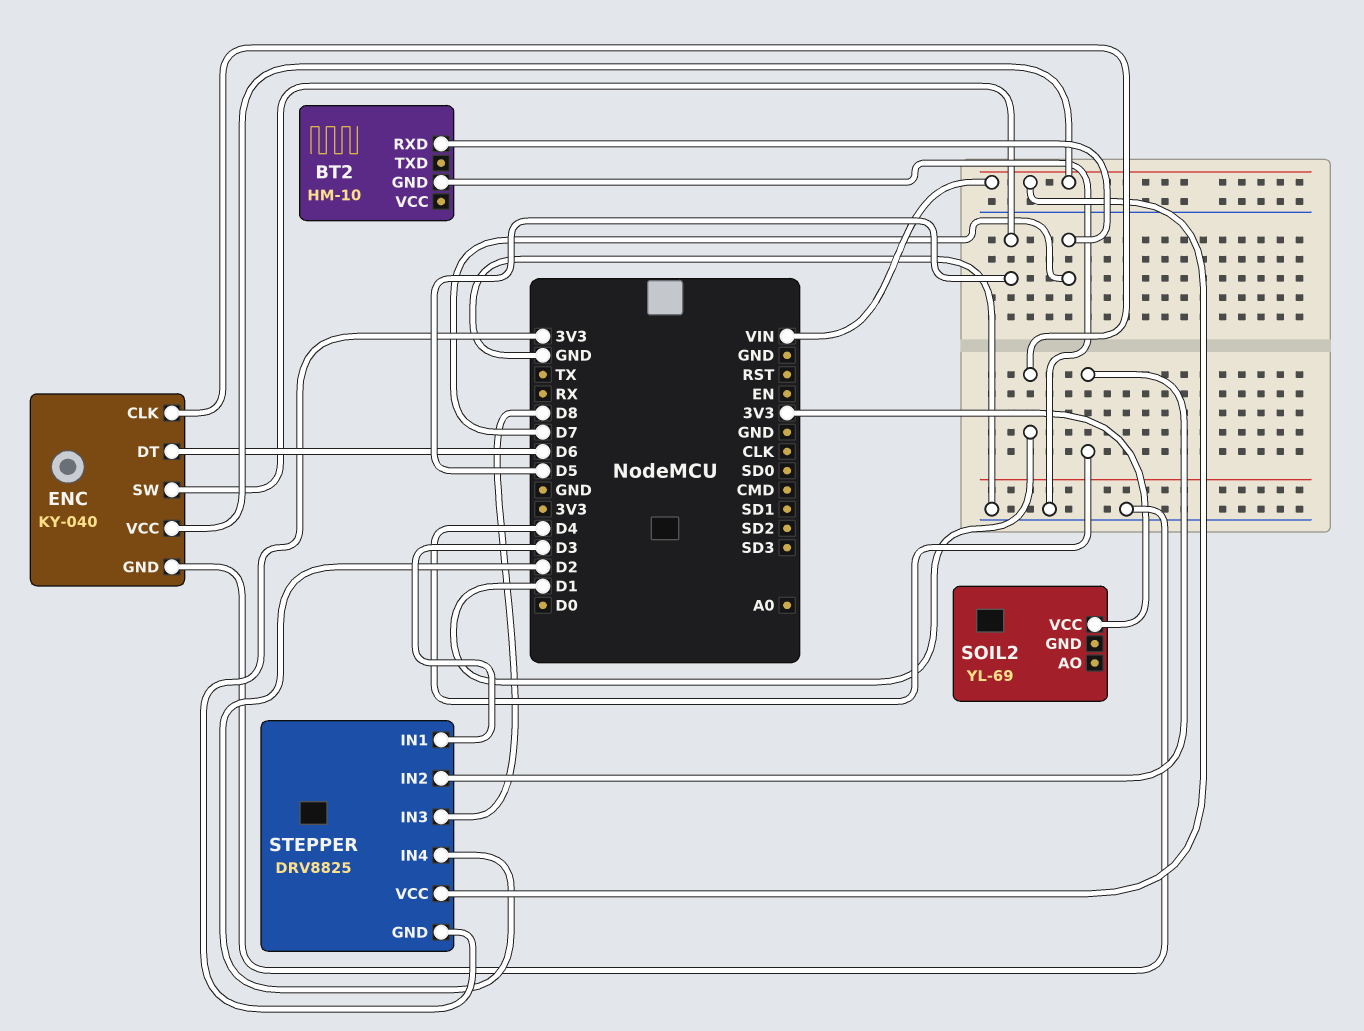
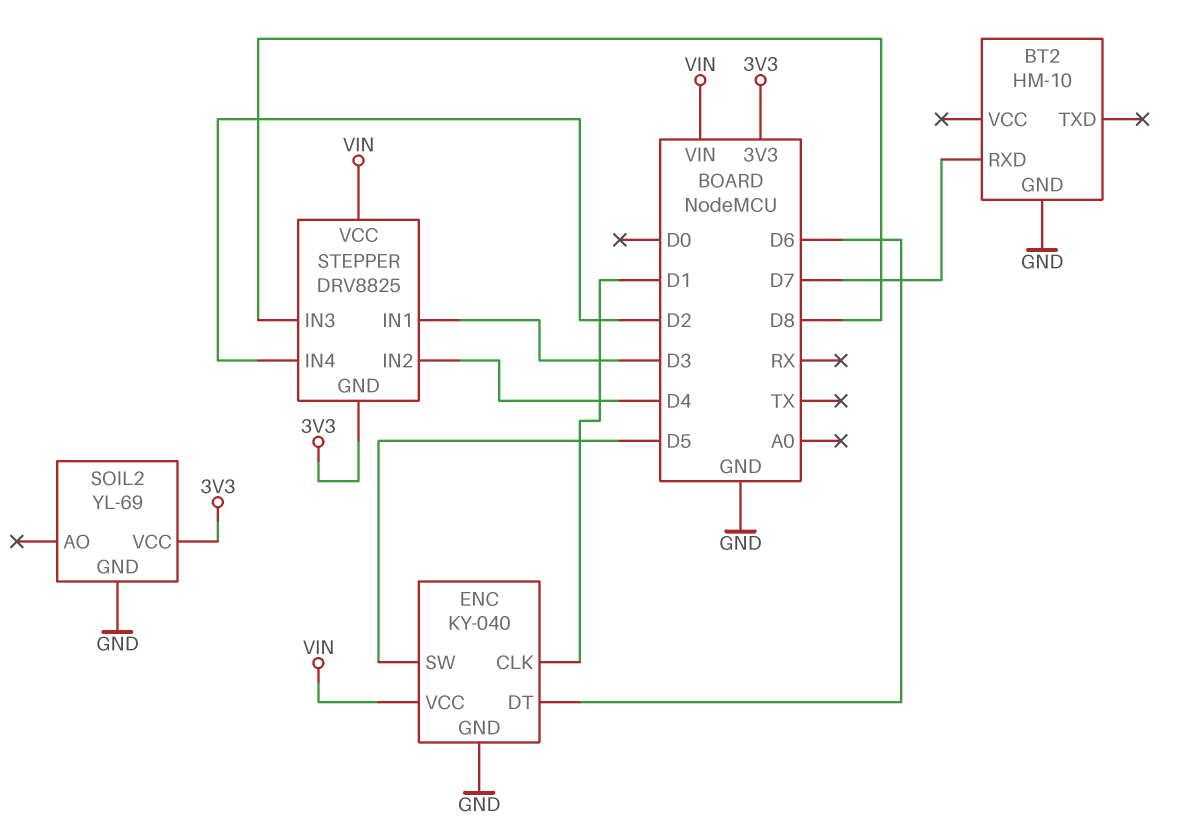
SOIL2 pin GND: none -> GND

